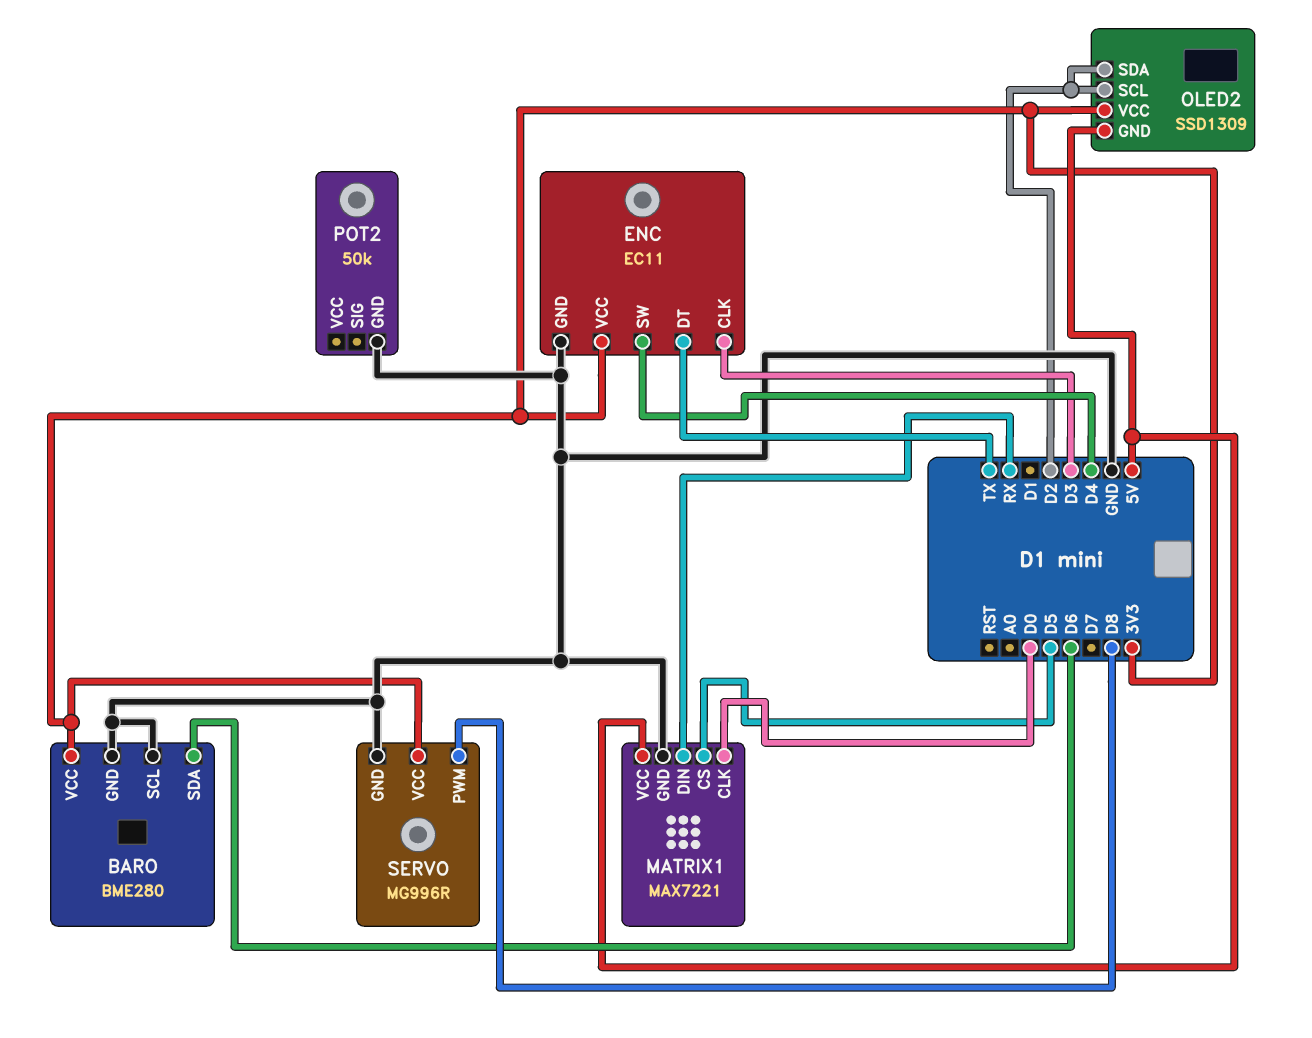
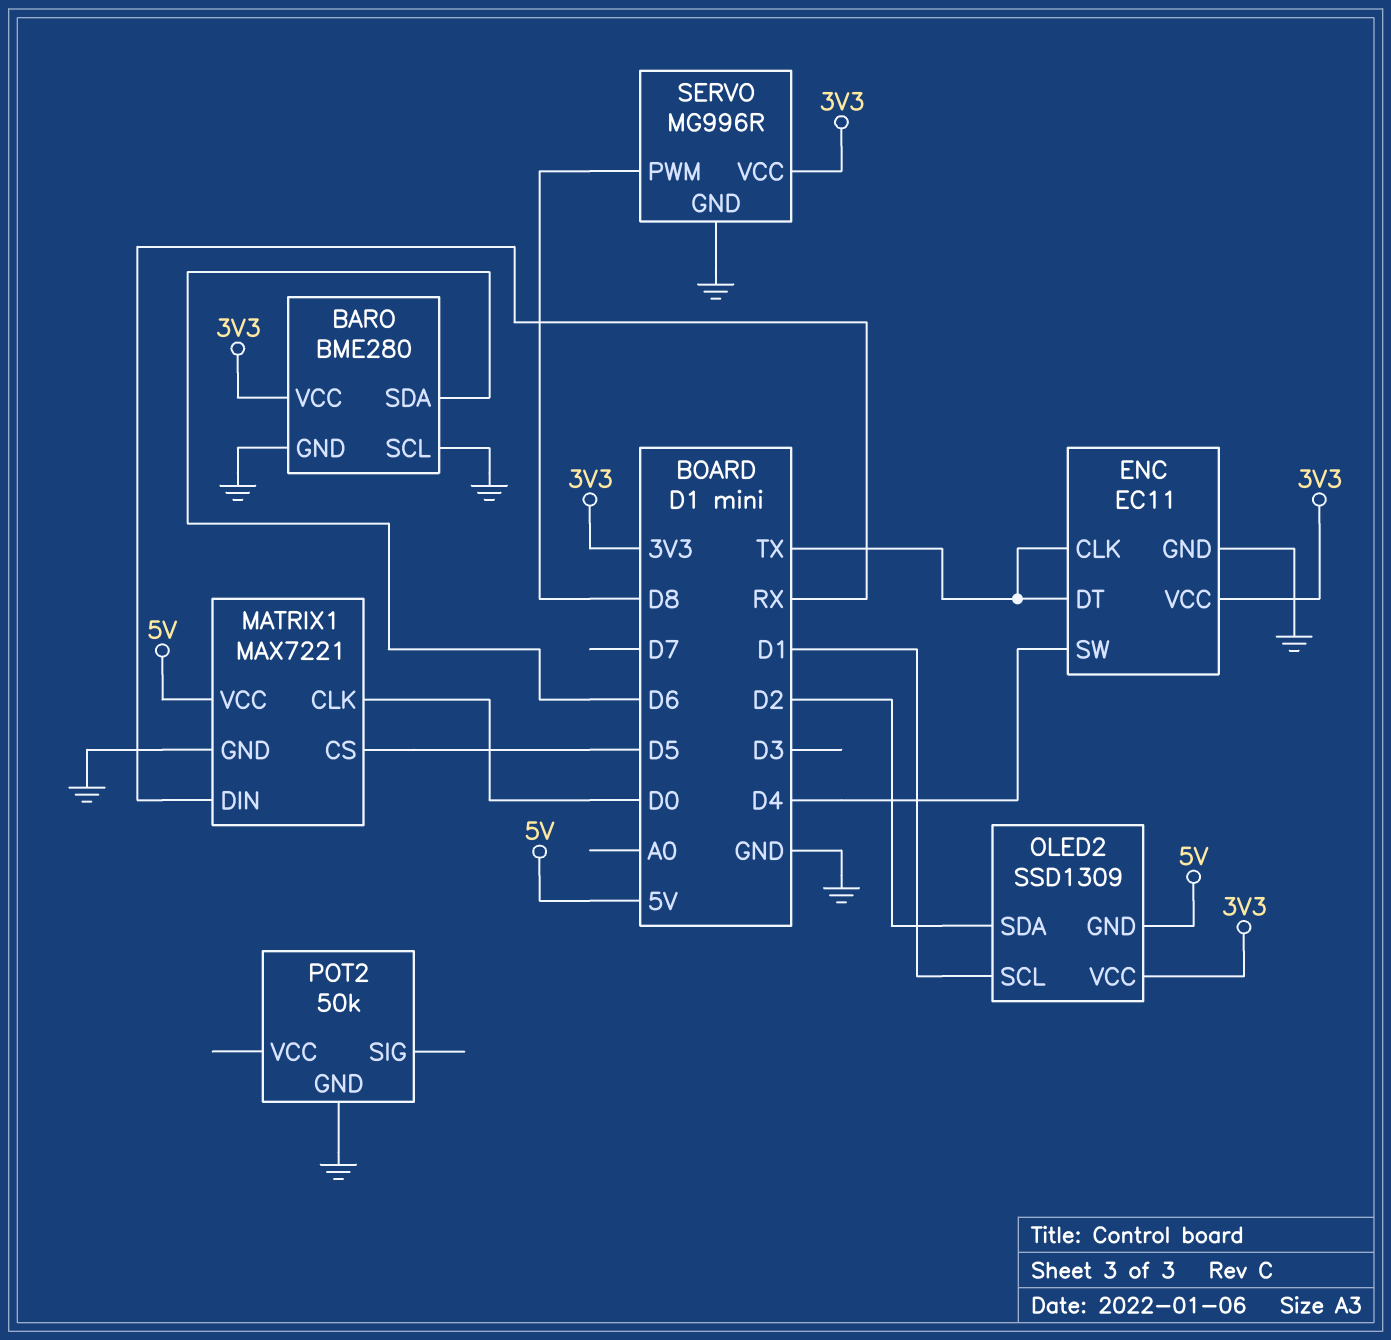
ENC pin CLK: D3 -> TX
OLED2 pin SCL: D2 -> D1

